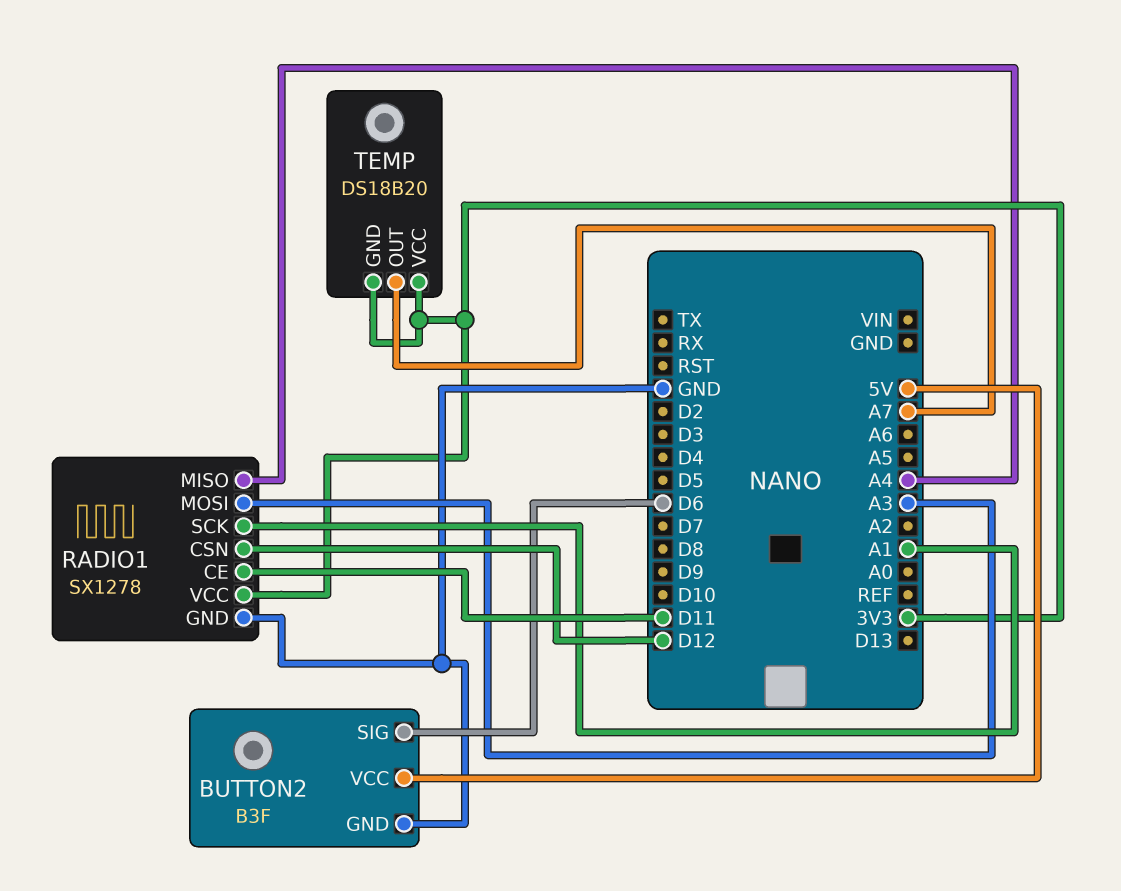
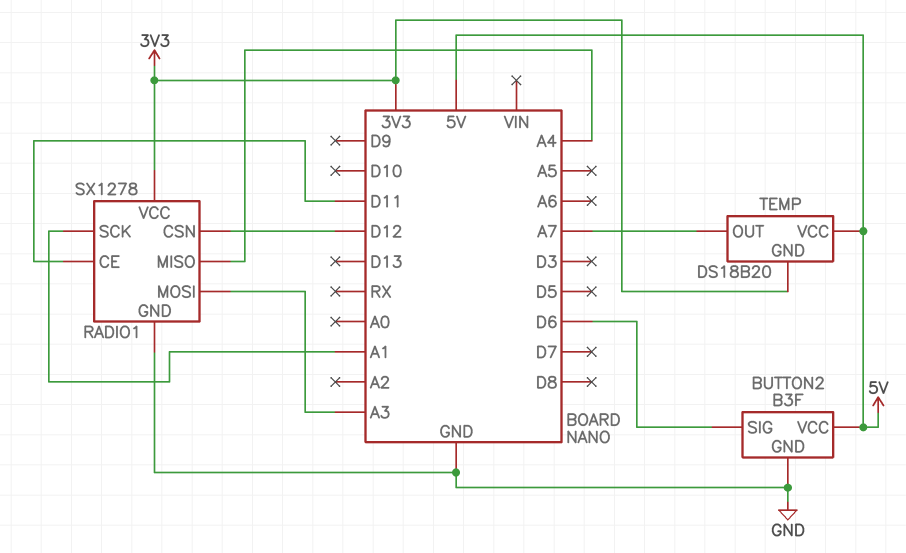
TEMP pin VCC: 3V3 -> 5V

